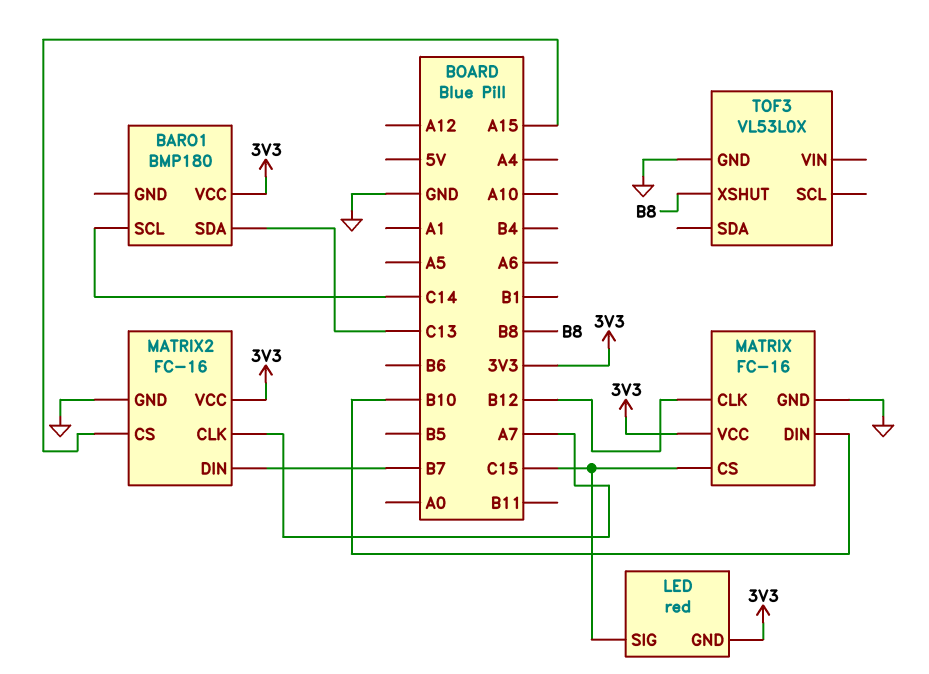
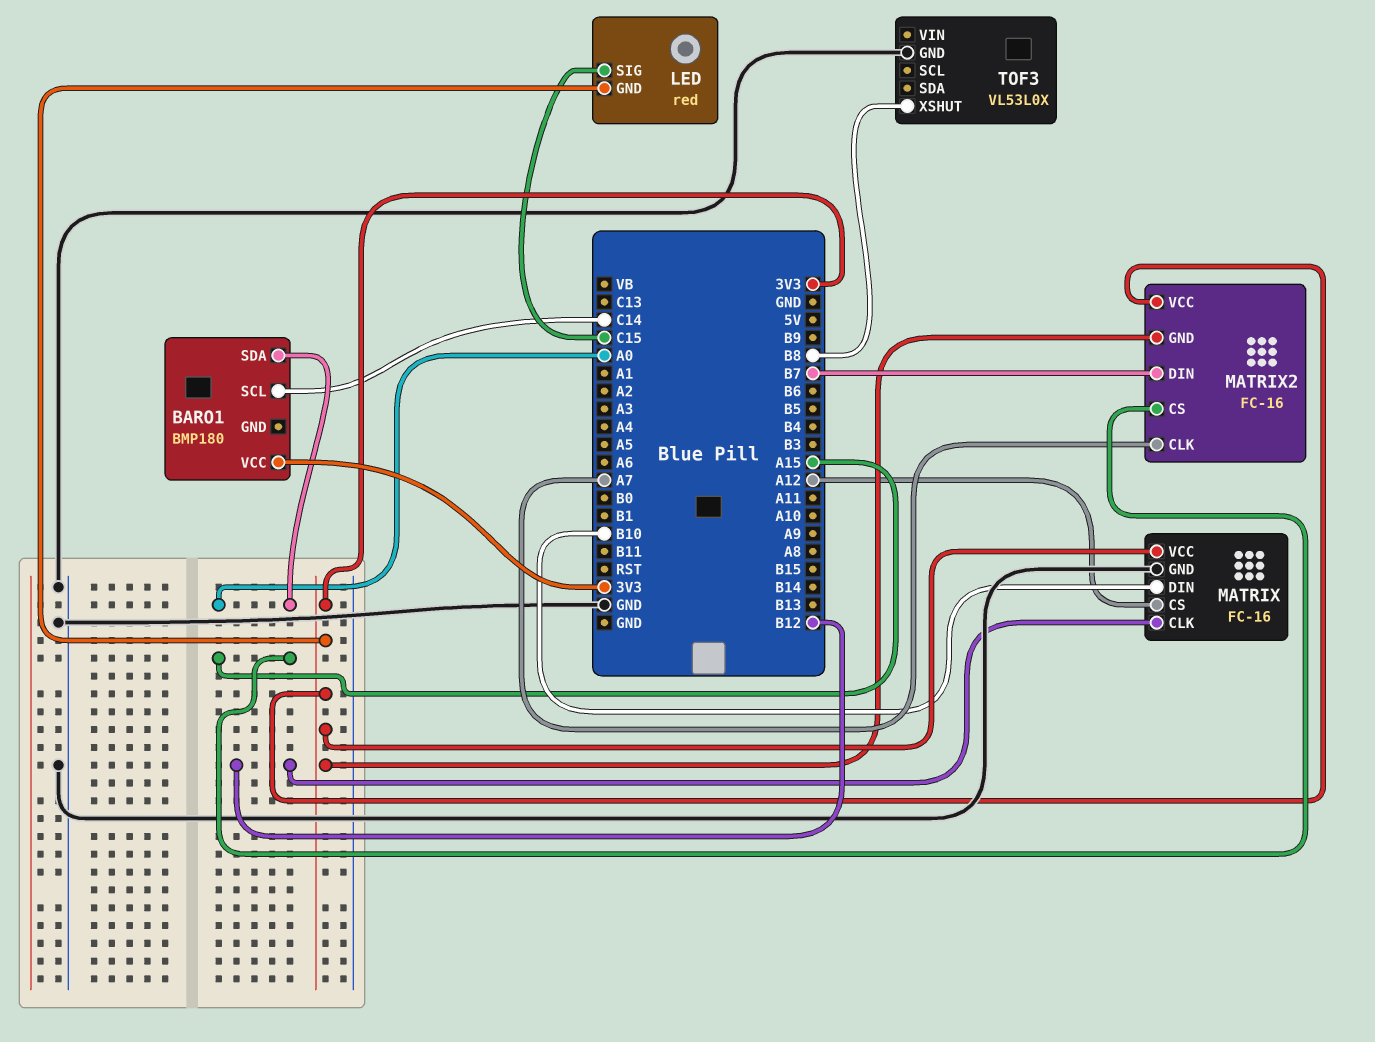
BARO1 pin SDA: C13 -> A0
MATRIX pin CS: C15 -> A12
MATRIX2 pin GND: GND -> 3V3

